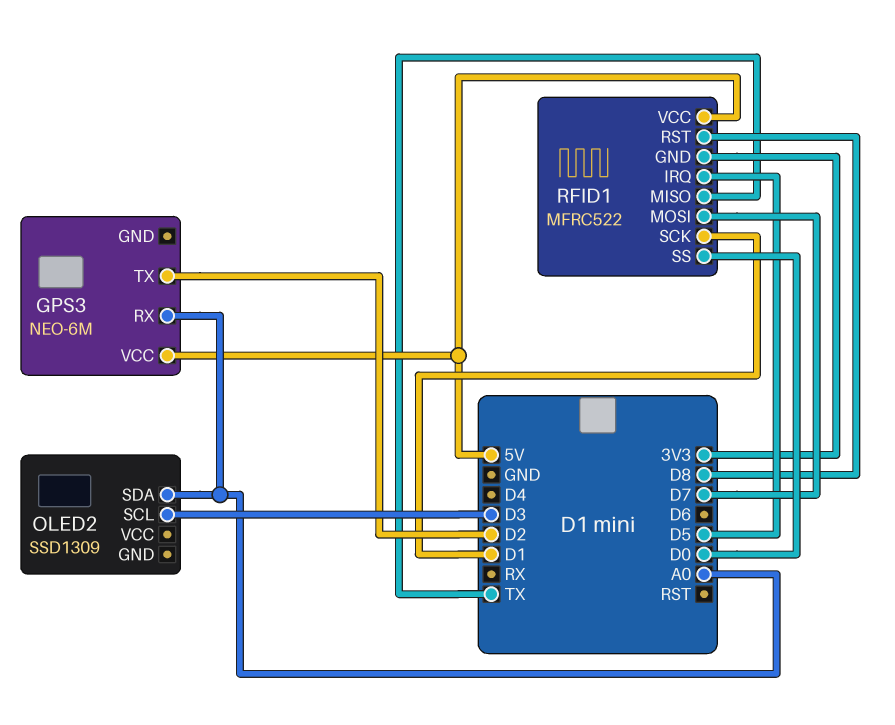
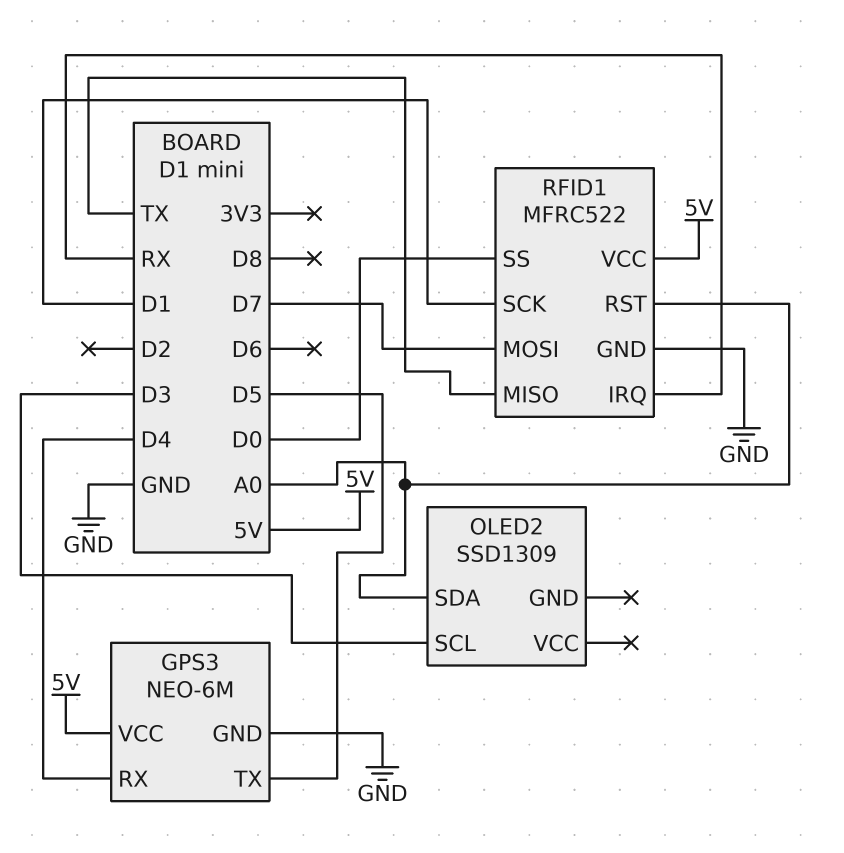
GPS3 pin GND: none -> GND
GPS3 pin RX: A0 -> D4
GPS3 pin TX: D2 -> D5
RFID1 pin GND: 3V3 -> GND
RFID1 pin IRQ: D5 -> RX
RFID1 pin RST: D8 -> A0

